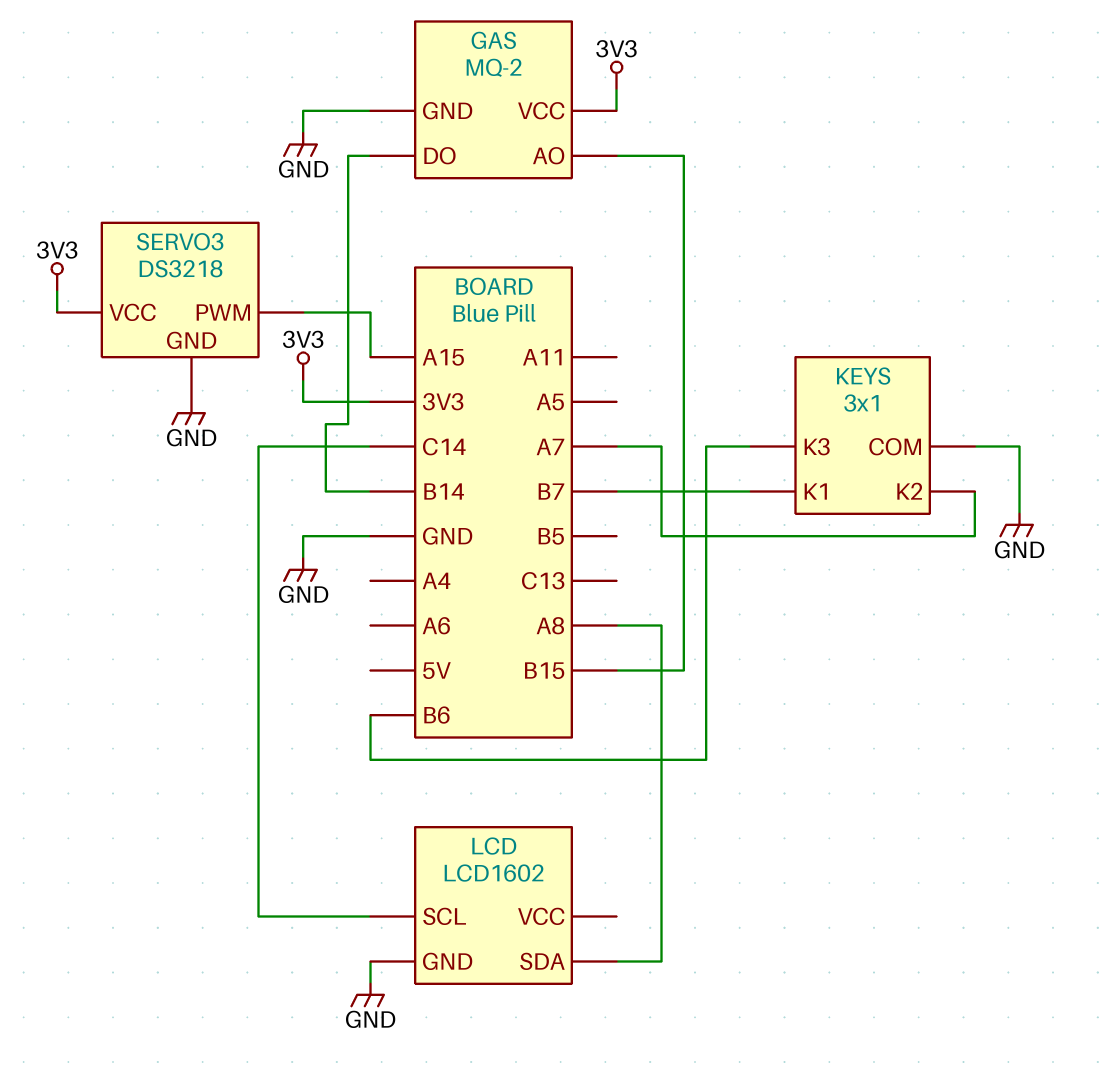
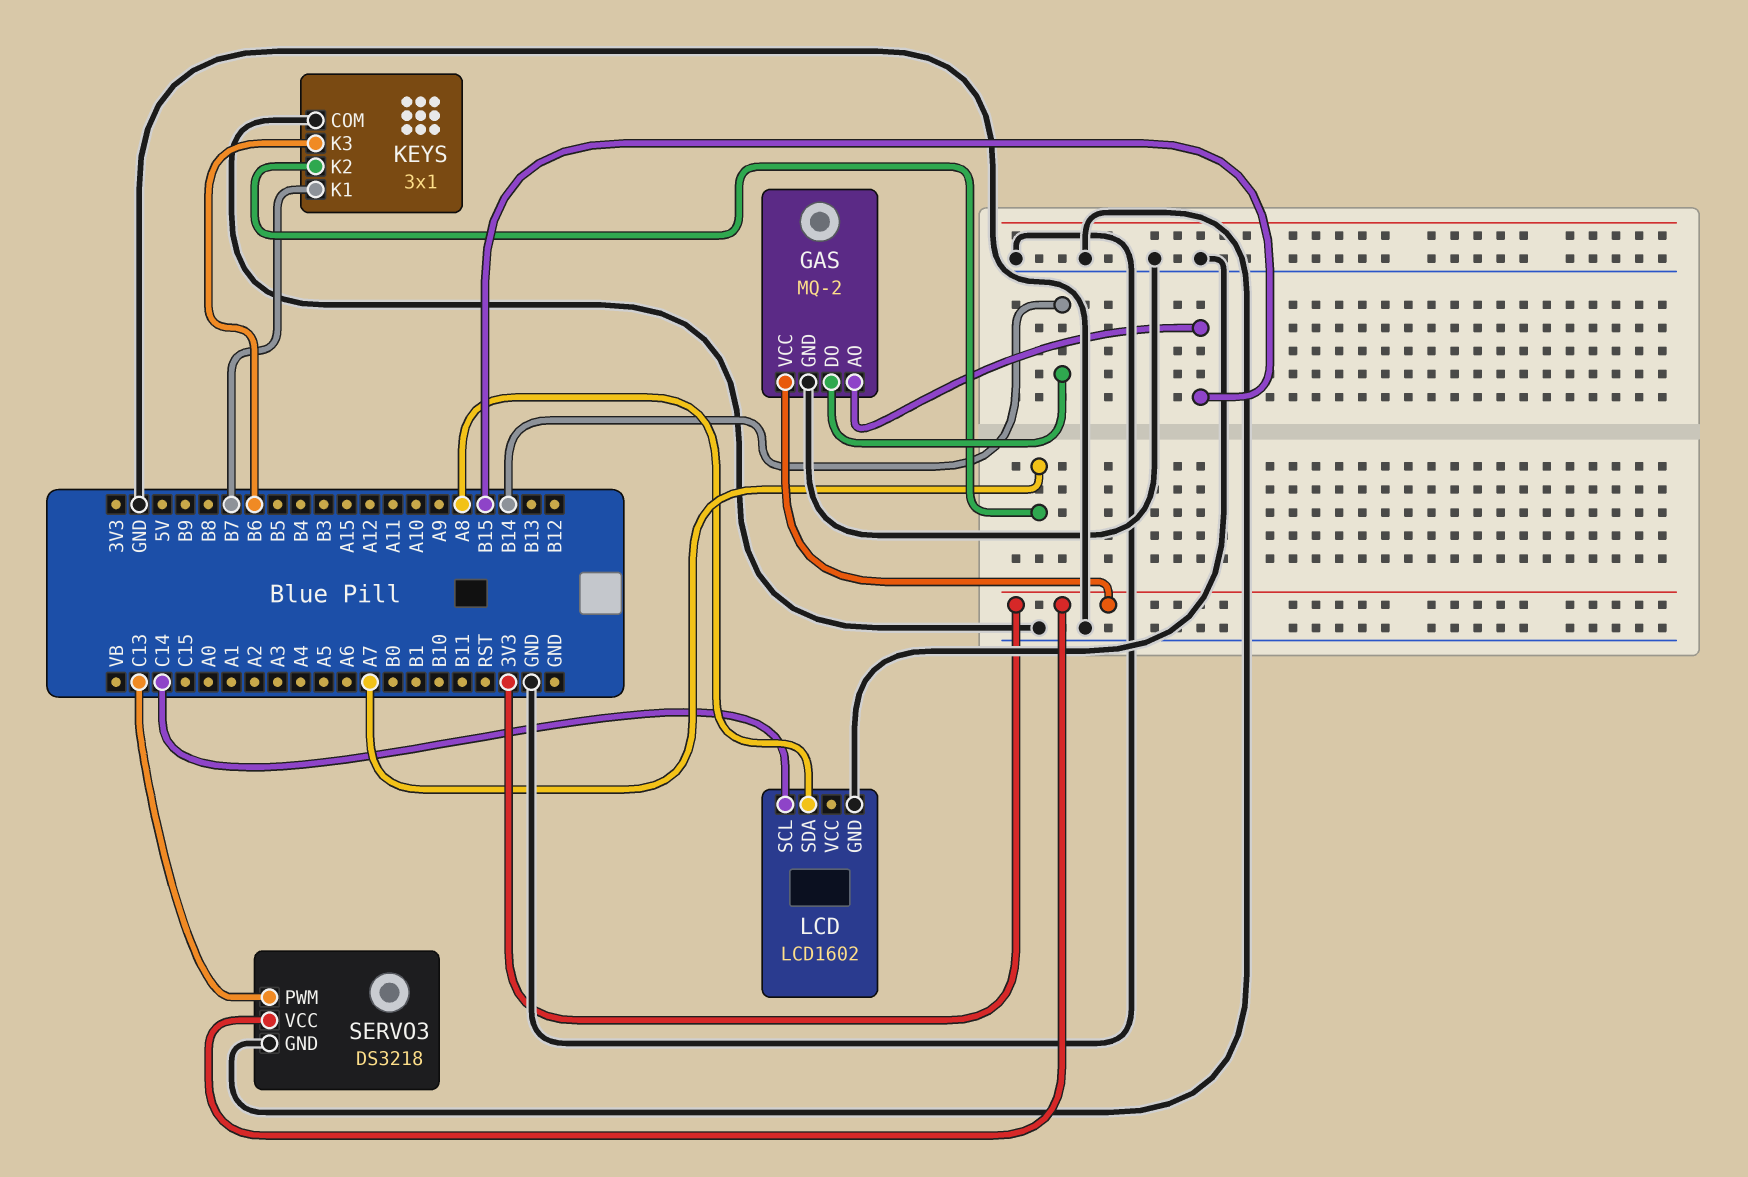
SERVO3 pin PWM: A15 -> C13

